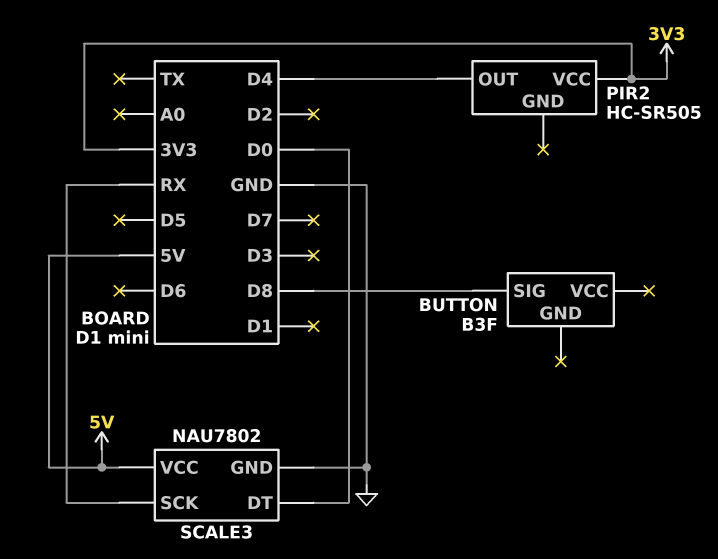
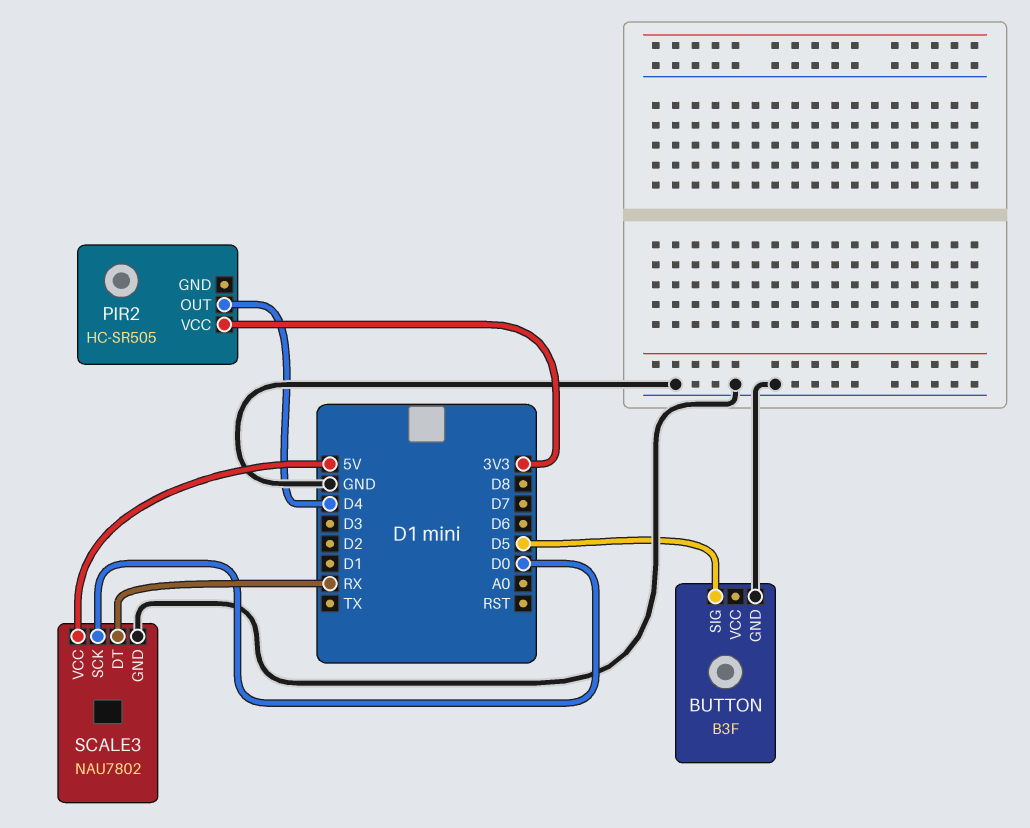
BUTTON pin GND: none -> GND
BUTTON pin SIG: D8 -> D5
SCALE3 pin DT: D0 -> RX
SCALE3 pin SCK: RX -> D0

